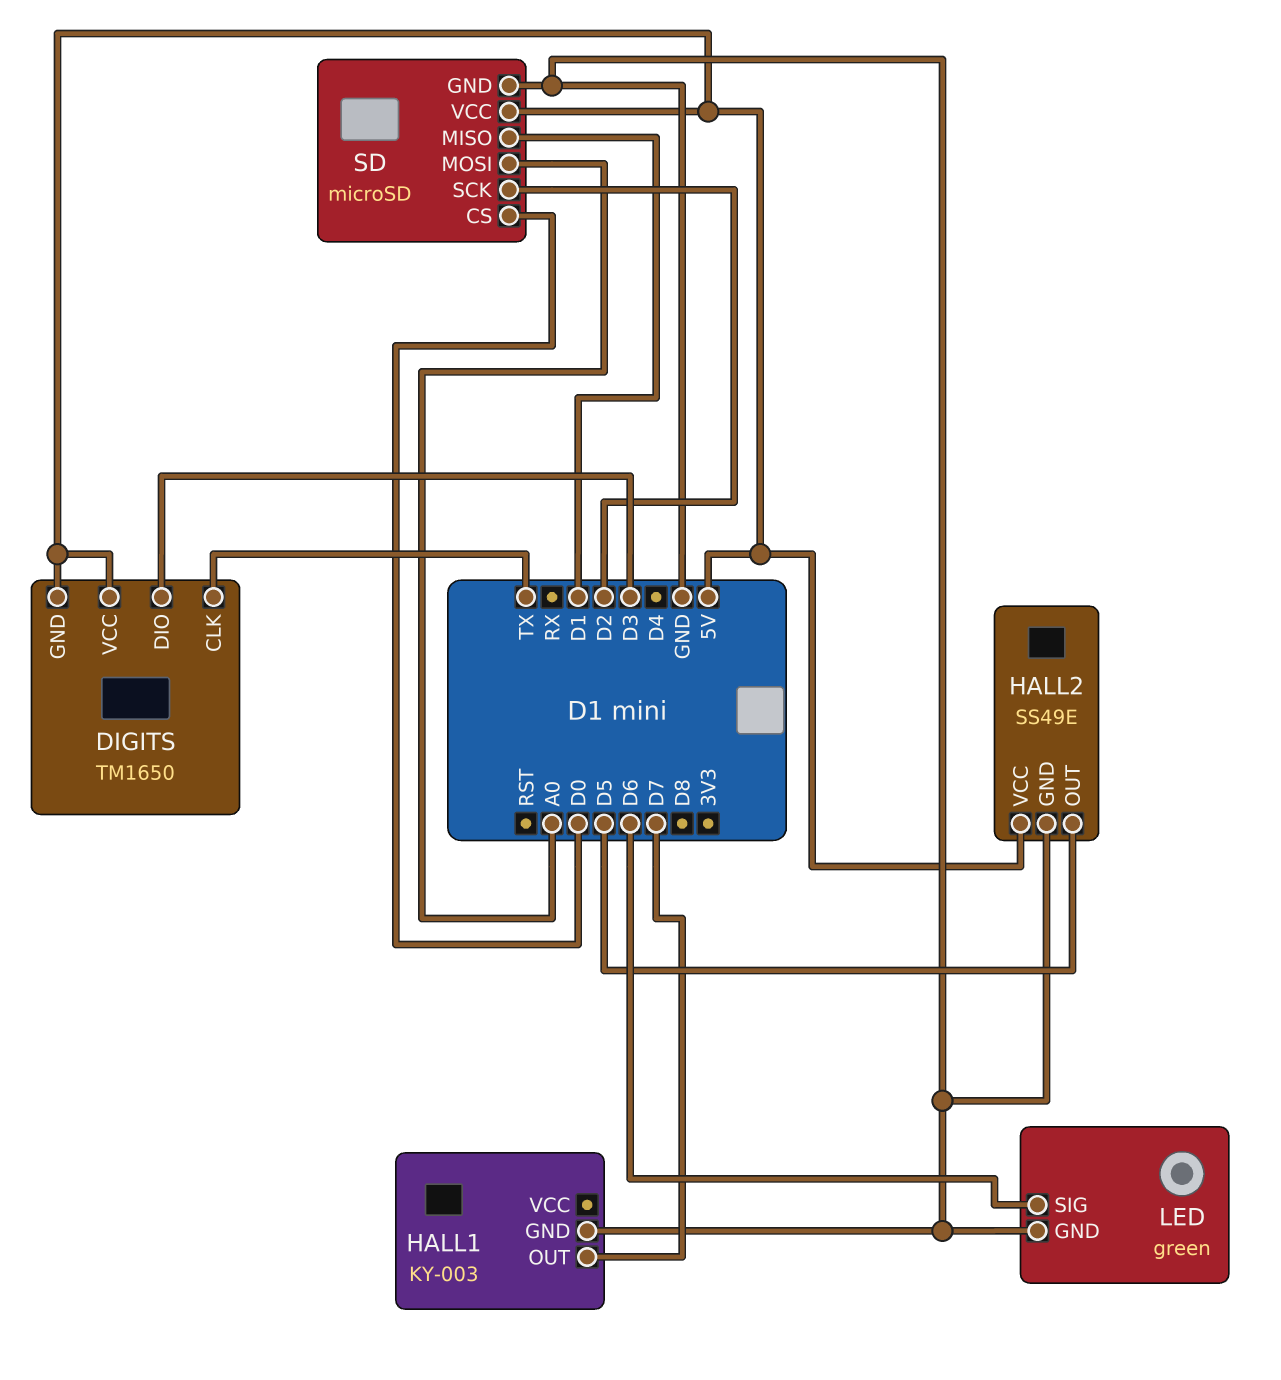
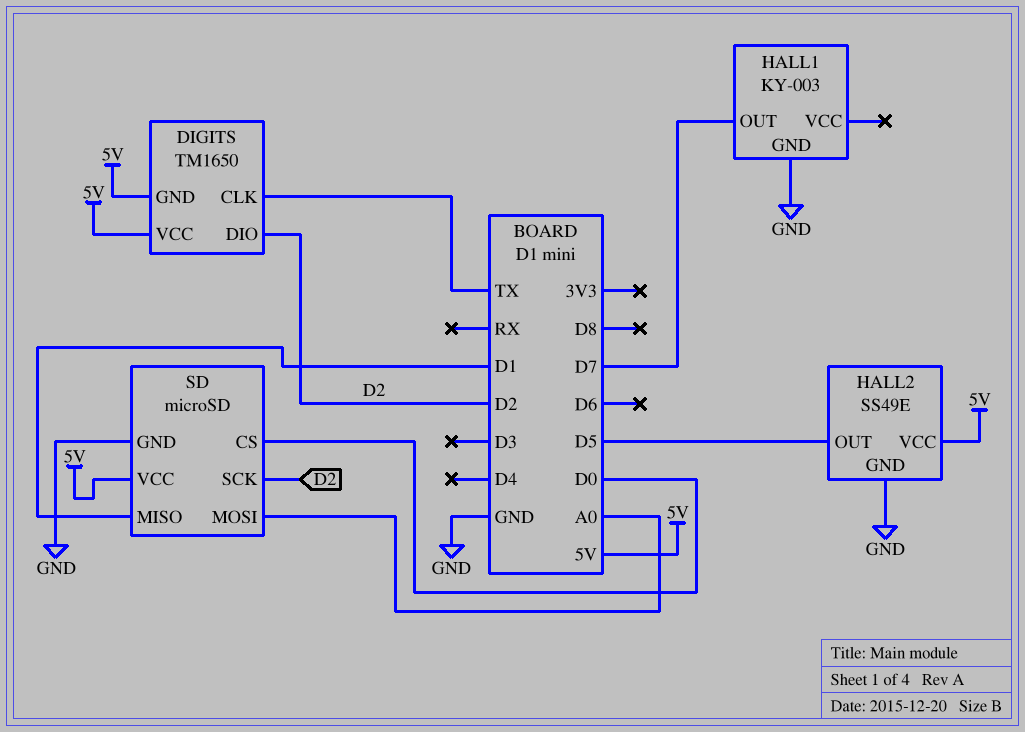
DIGITS pin DIO: D3 -> D2
LED: green -> none
LED pin GND: GND -> none
LED pin SIG: D6 -> none

